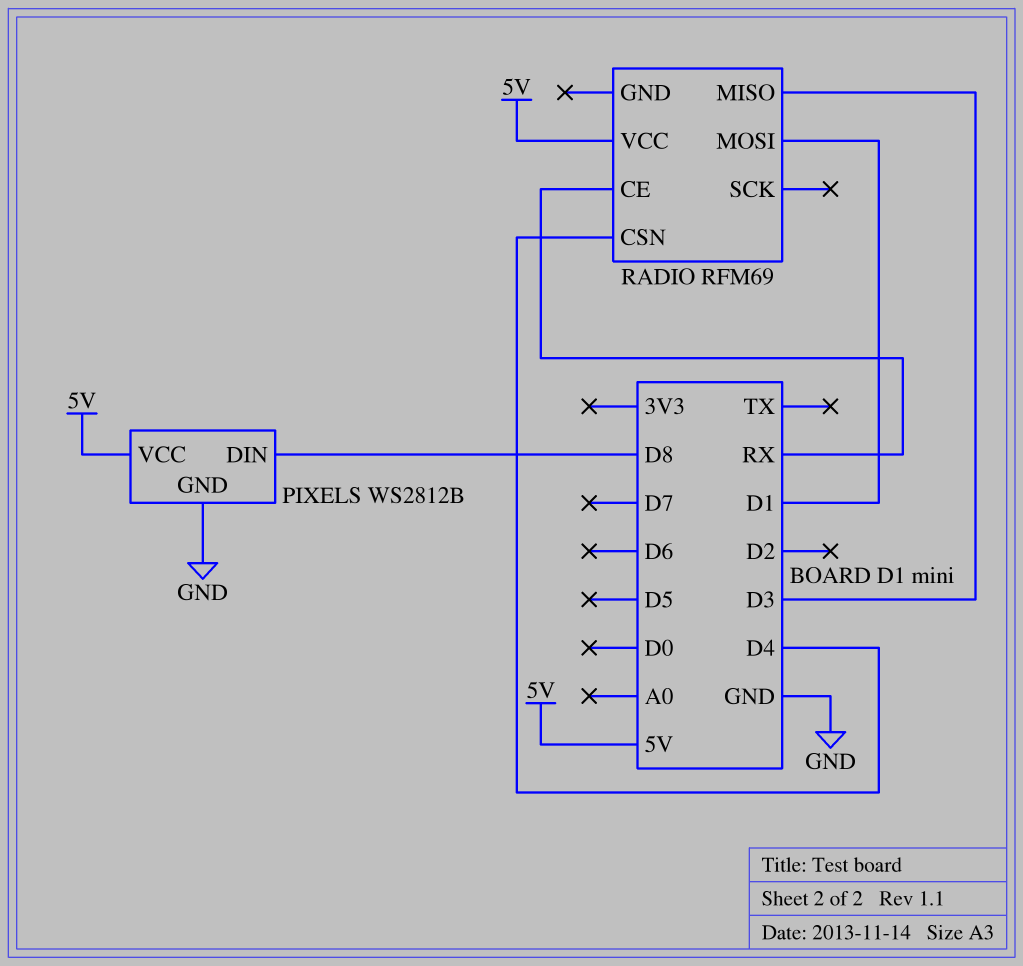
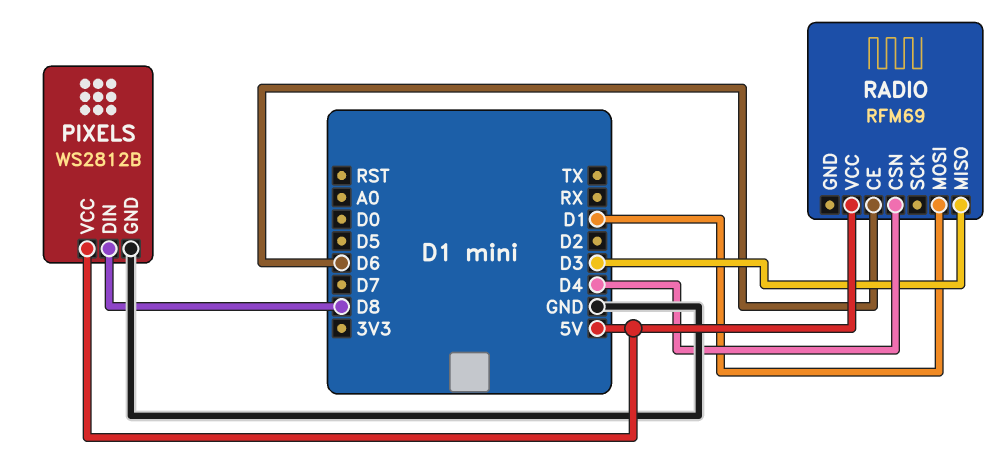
RADIO pin CE: RX -> D6

